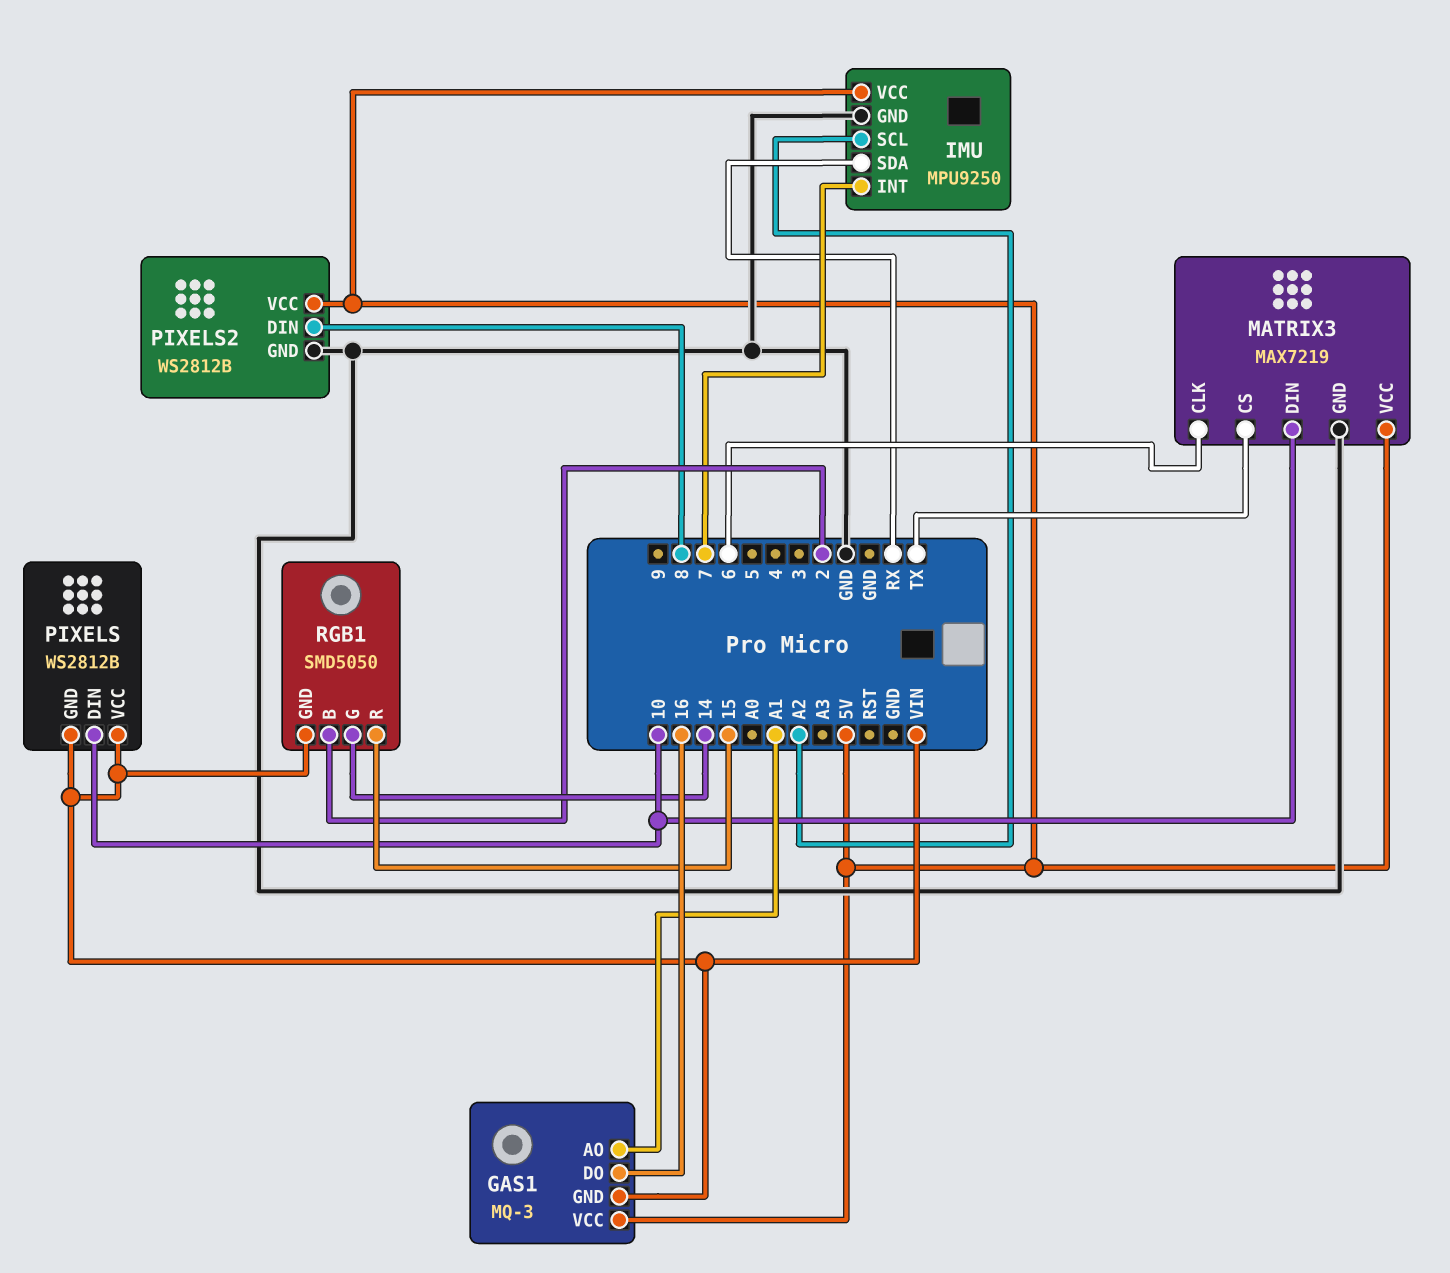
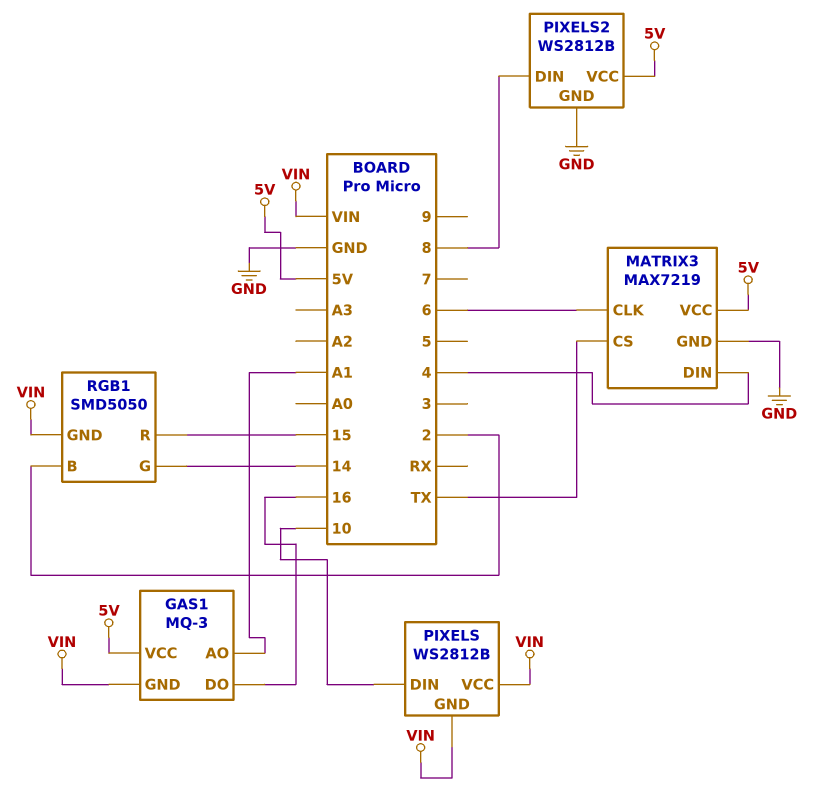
IMU: MPU9250 -> none
IMU pin GND: GND -> none
IMU pin INT: 7 -> none
IMU pin SCL: A2 -> none
IMU pin SDA: RX -> none
IMU pin VCC: 5V -> none
MATRIX3 pin DIN: 10 -> 4

